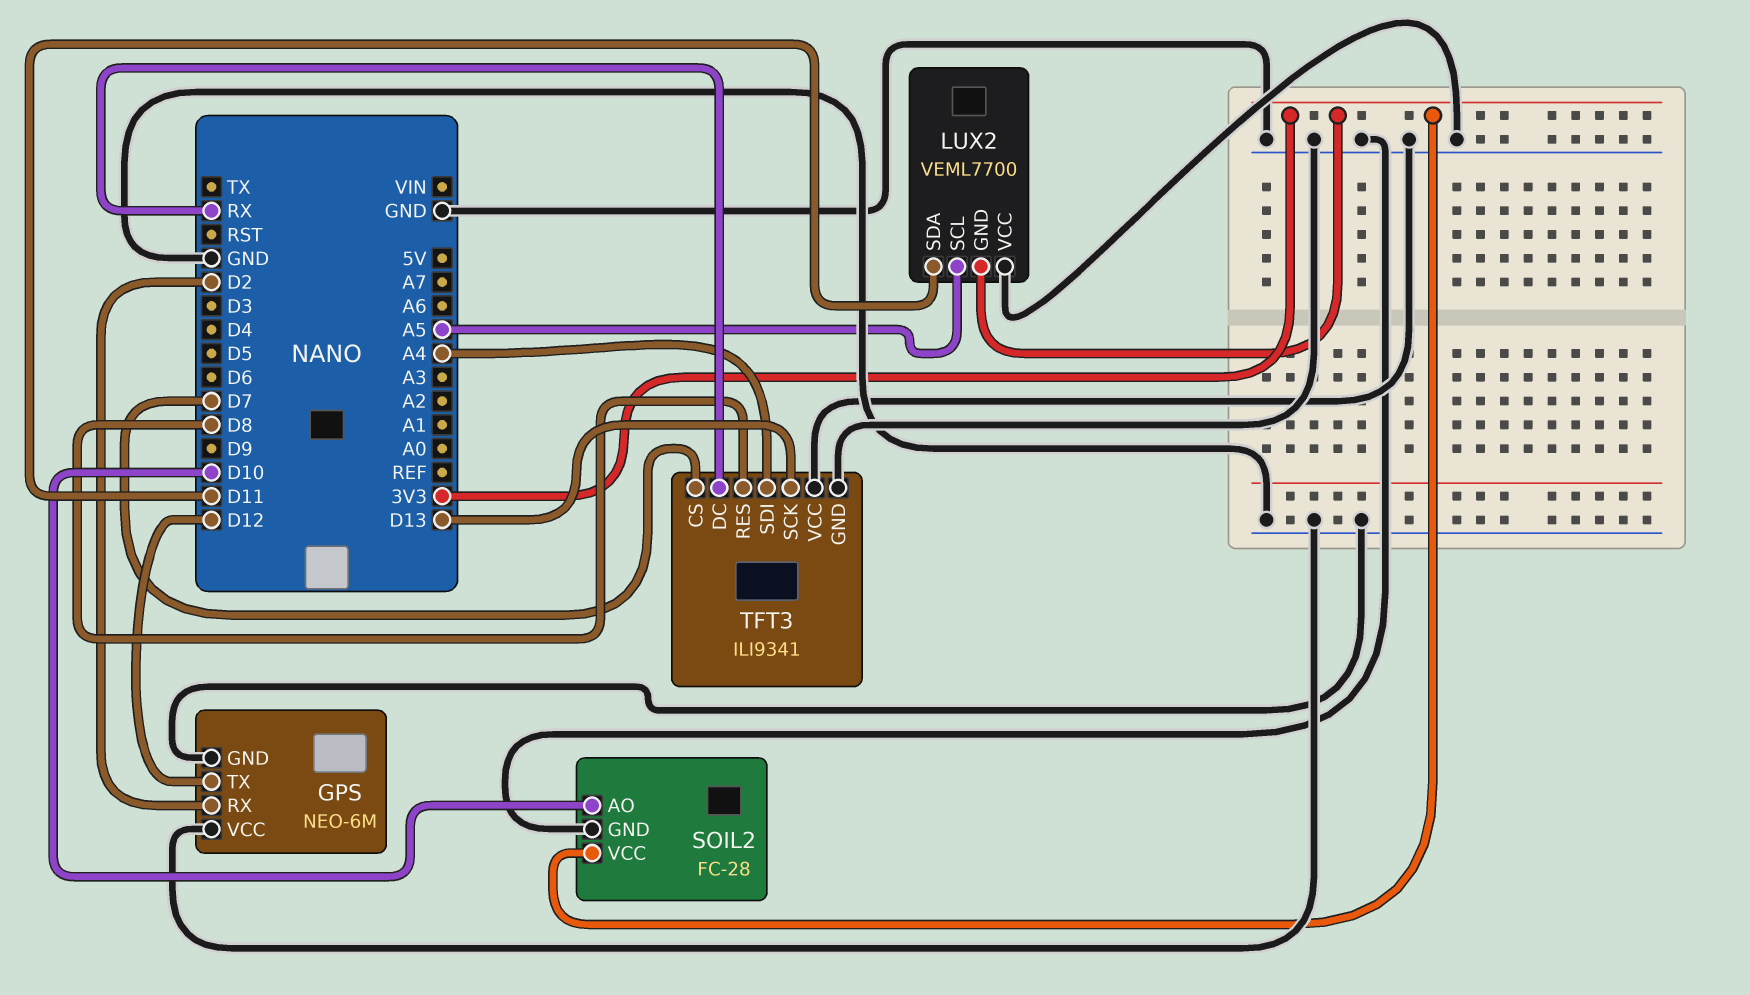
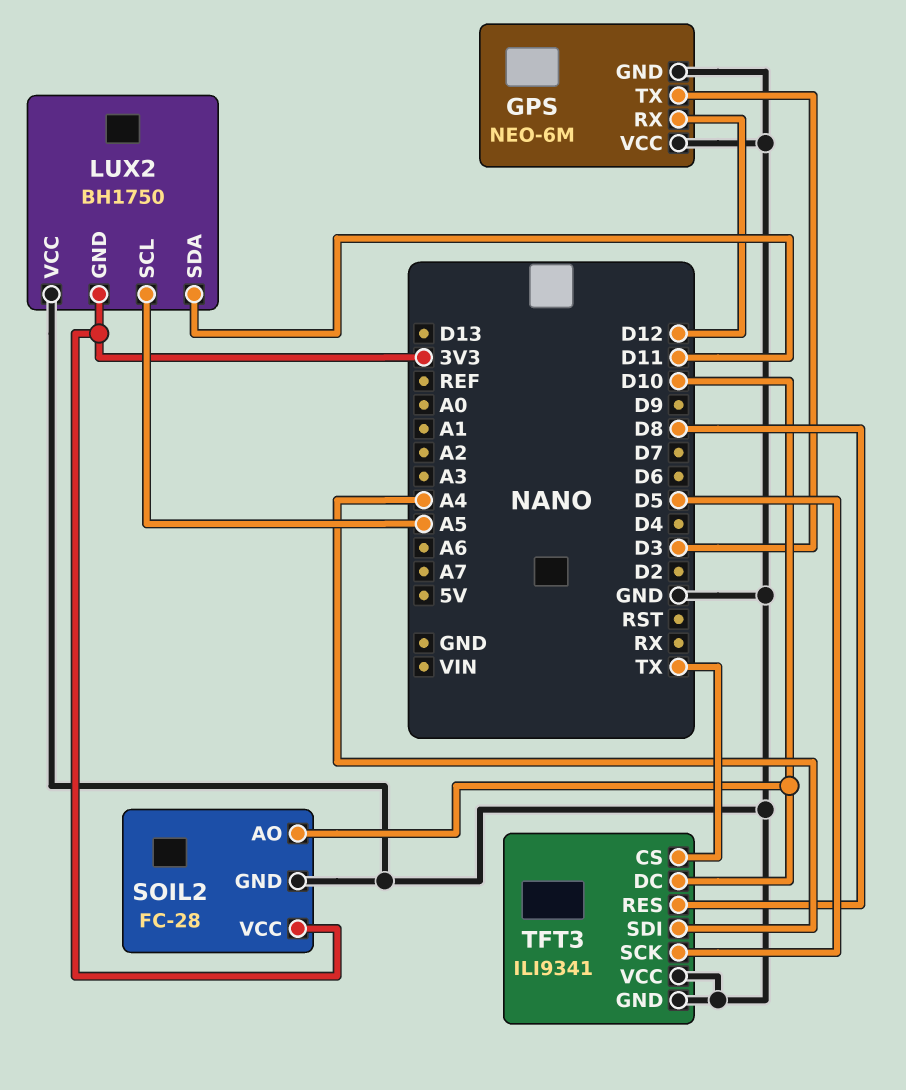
GPS pin RX: D2 -> D12
GPS pin TX: D12 -> D3
LUX2: VEML7700 -> BH1750
TFT3 pin CS: D7 -> TX
TFT3 pin DC: RX -> D10
TFT3 pin SCK: D13 -> D5

